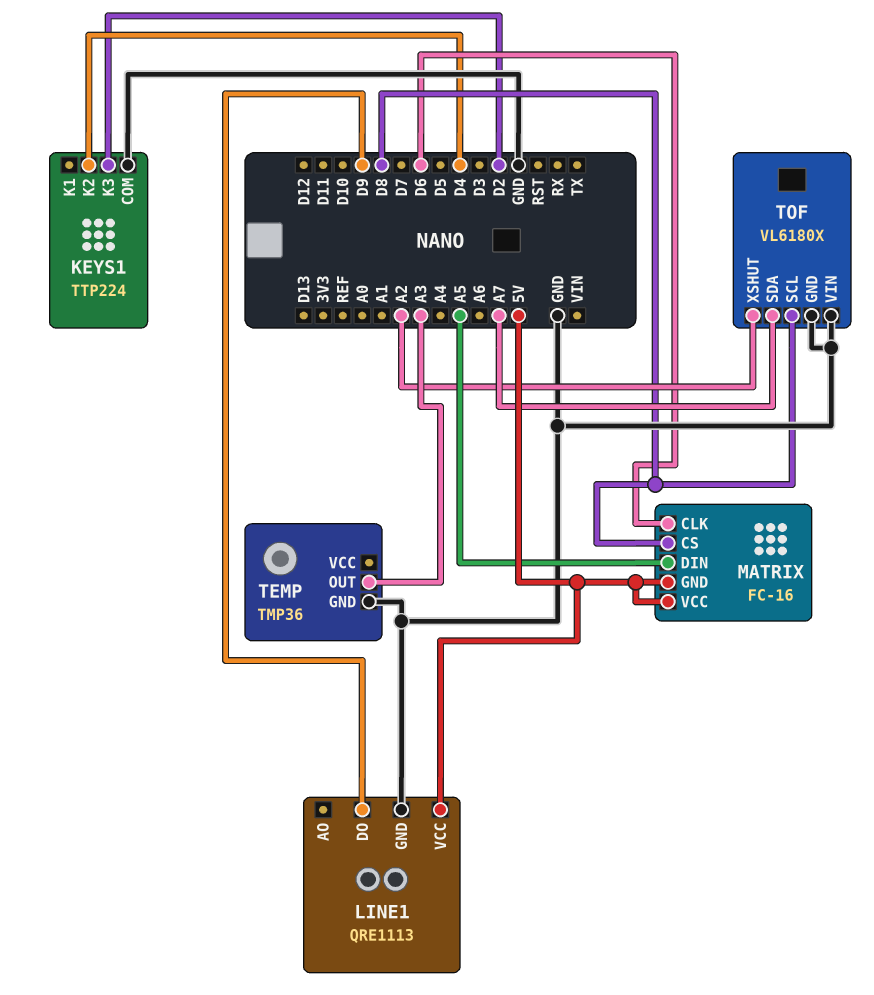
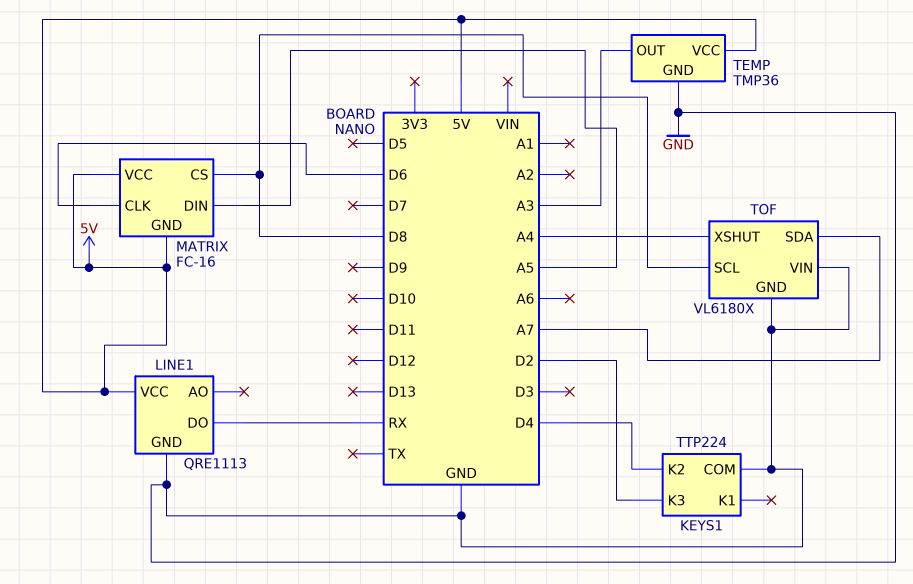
LINE1 pin DO: D9 -> RX
TEMP pin VCC: none -> 5V
TOF pin XSHUT: A2 -> A4

